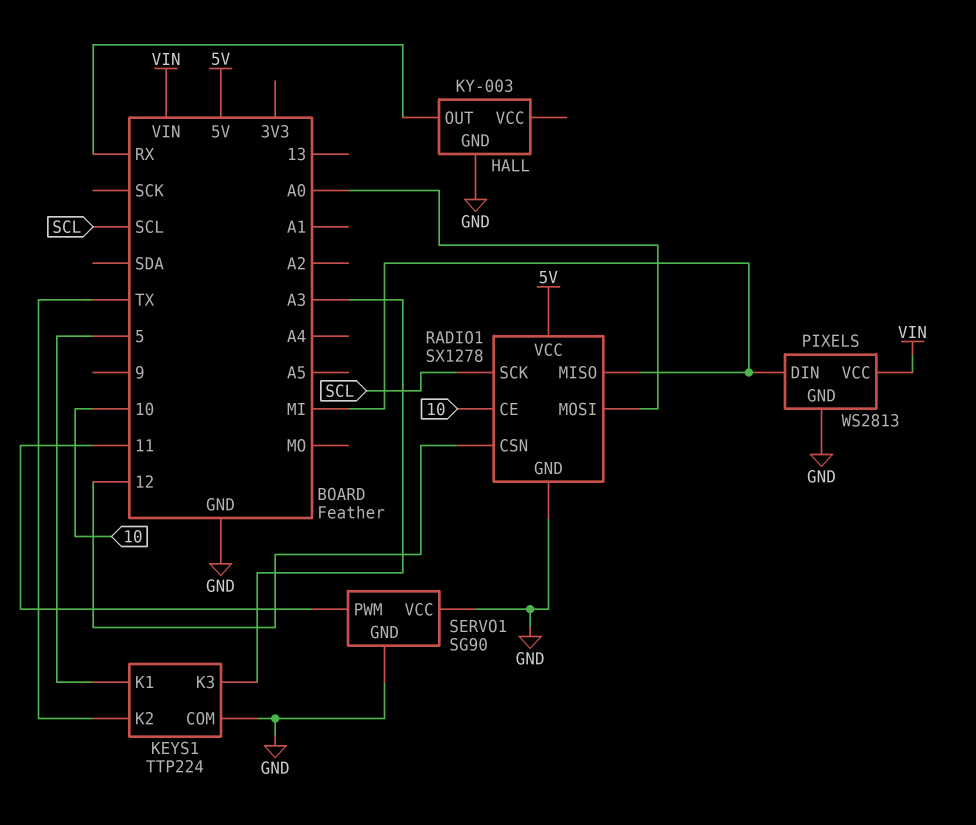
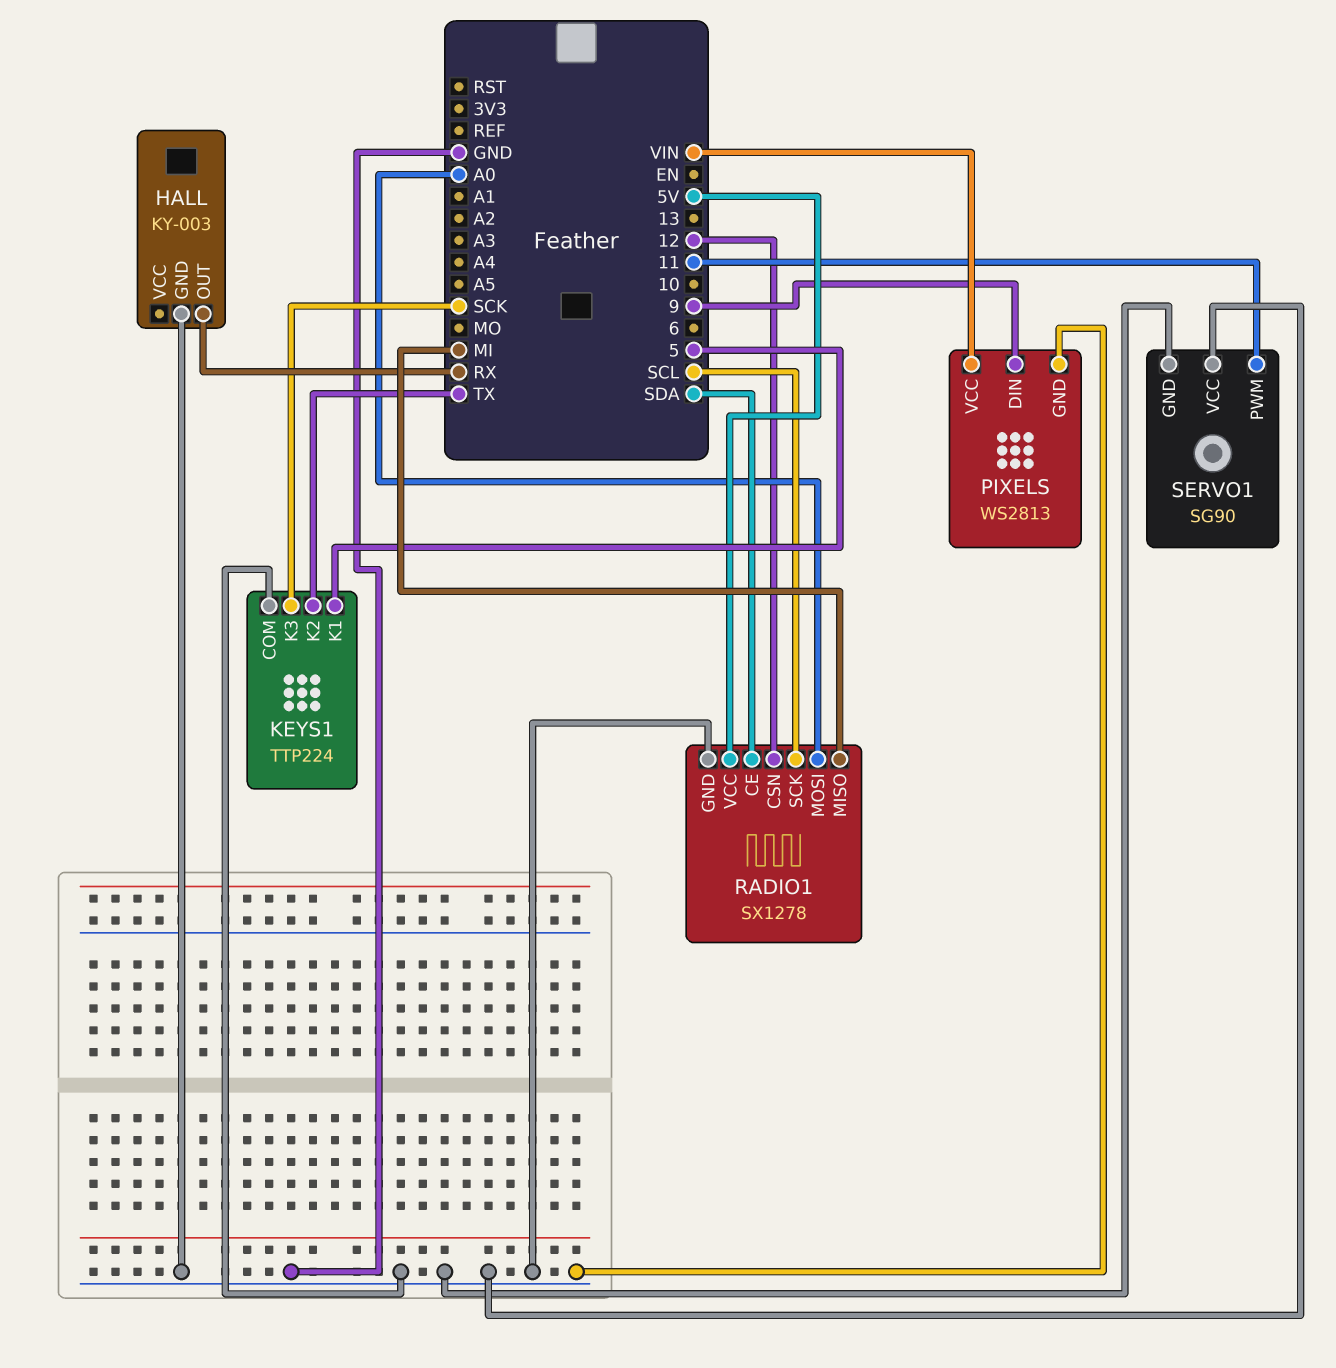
KEYS1 pin K3: A3 -> SCK
PIXELS pin DIN: MI -> 9
RADIO1 pin CE: 10 -> SDA

